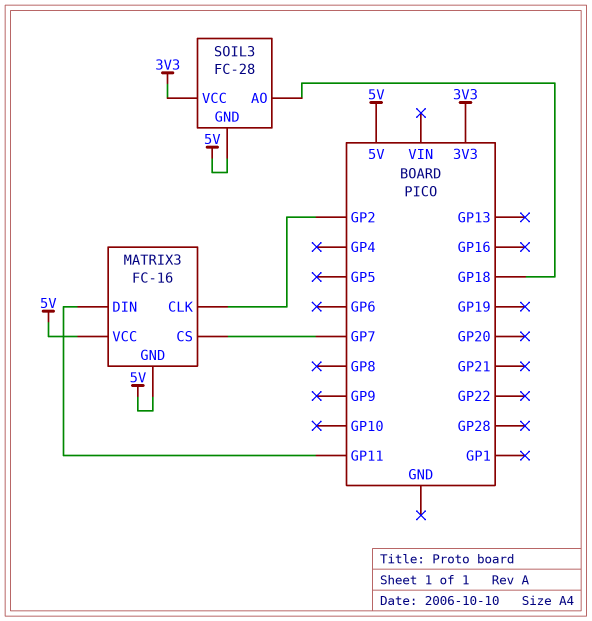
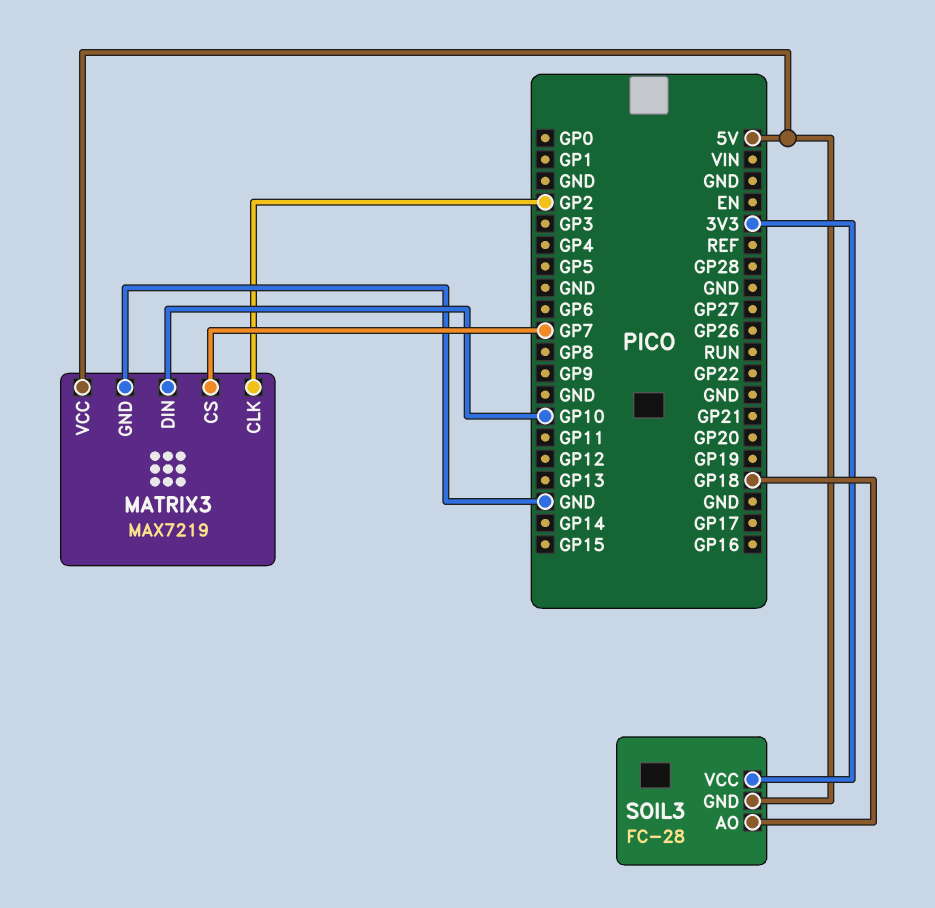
MATRIX3: FC-16 -> MAX7219
MATRIX3 pin DIN: GP11 -> GP10
MATRIX3 pin GND: 5V -> GND

